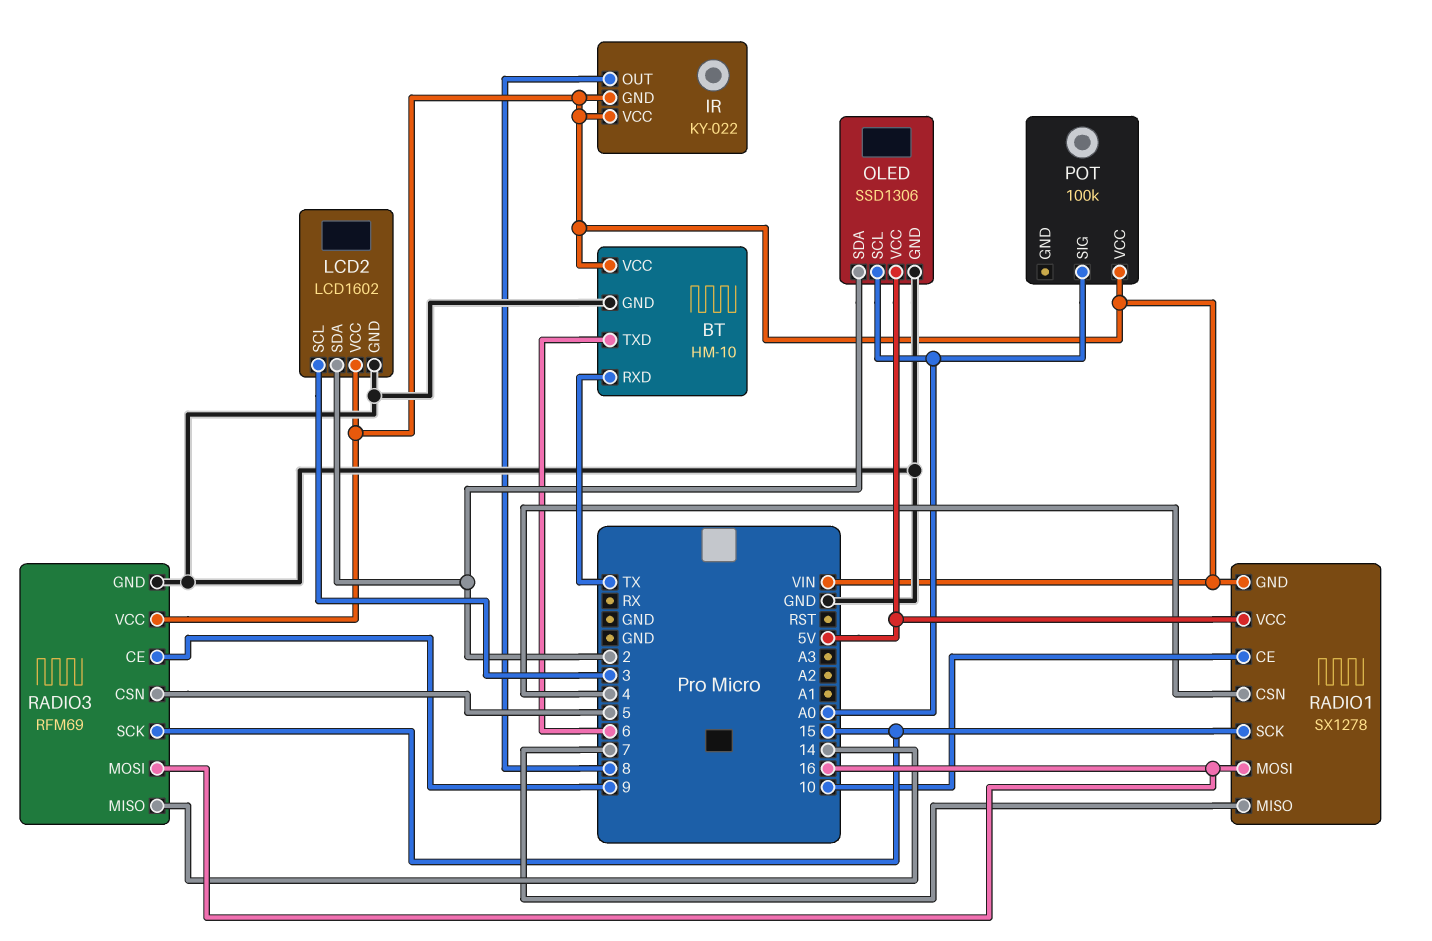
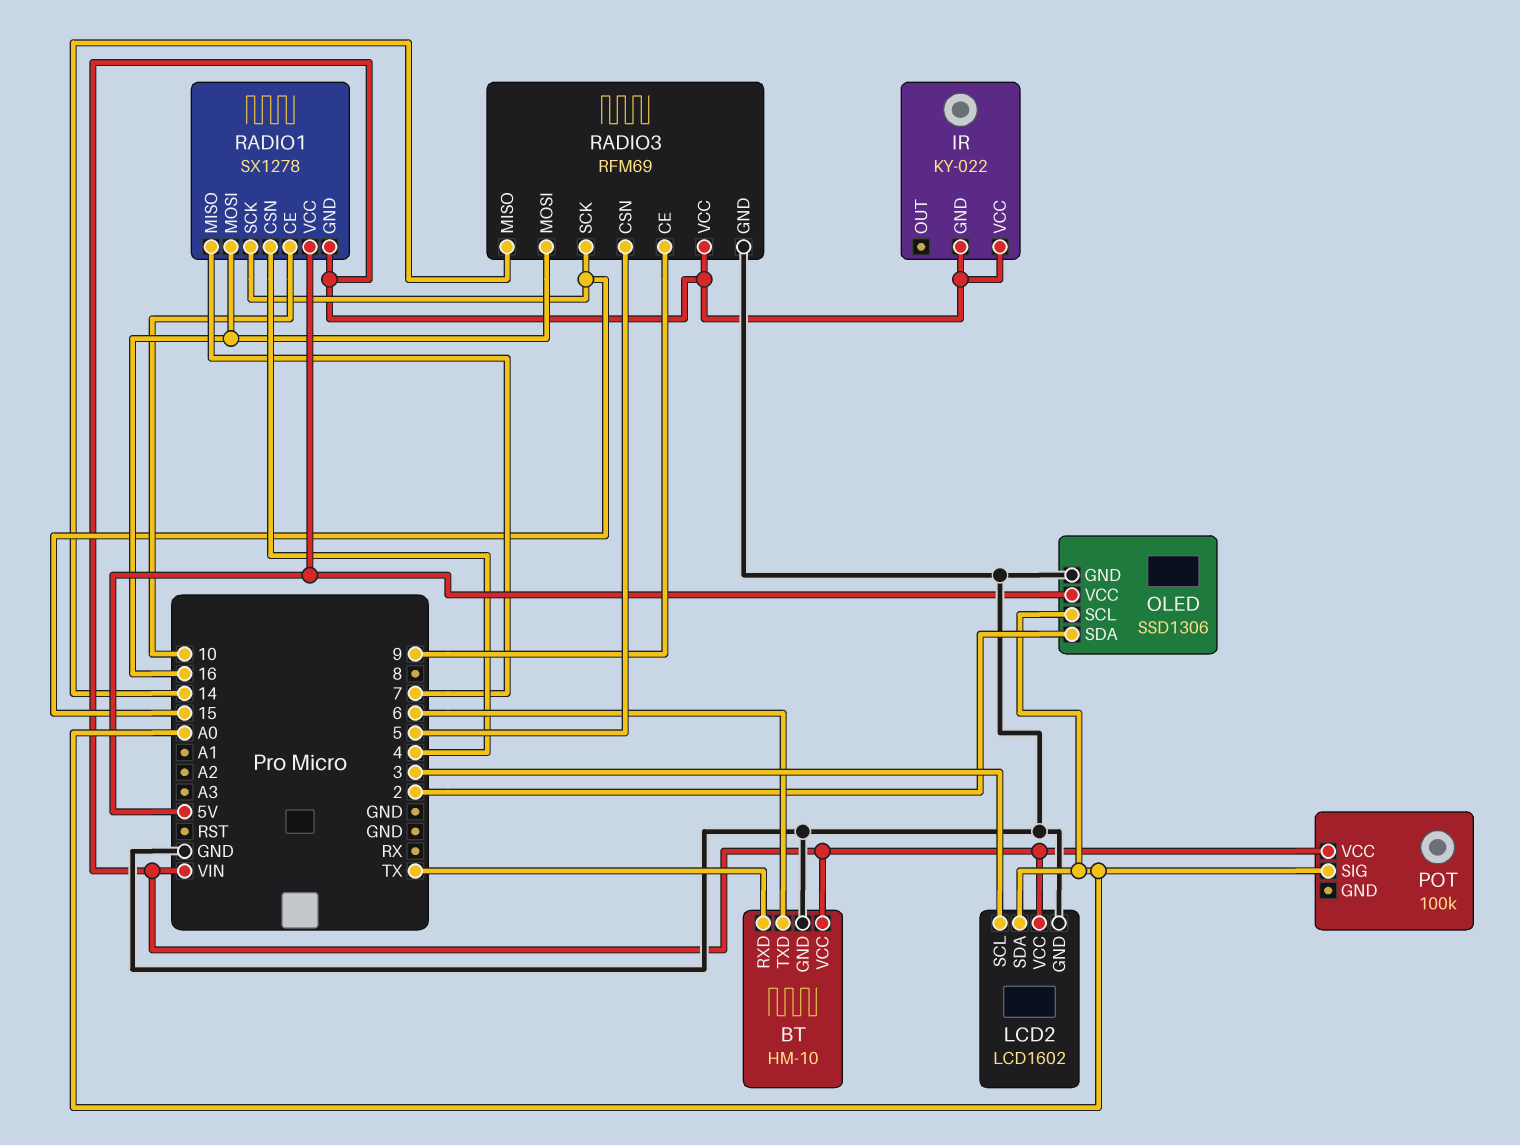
IR pin OUT: 8 -> none
LCD2 pin SDA: 2 -> A0

